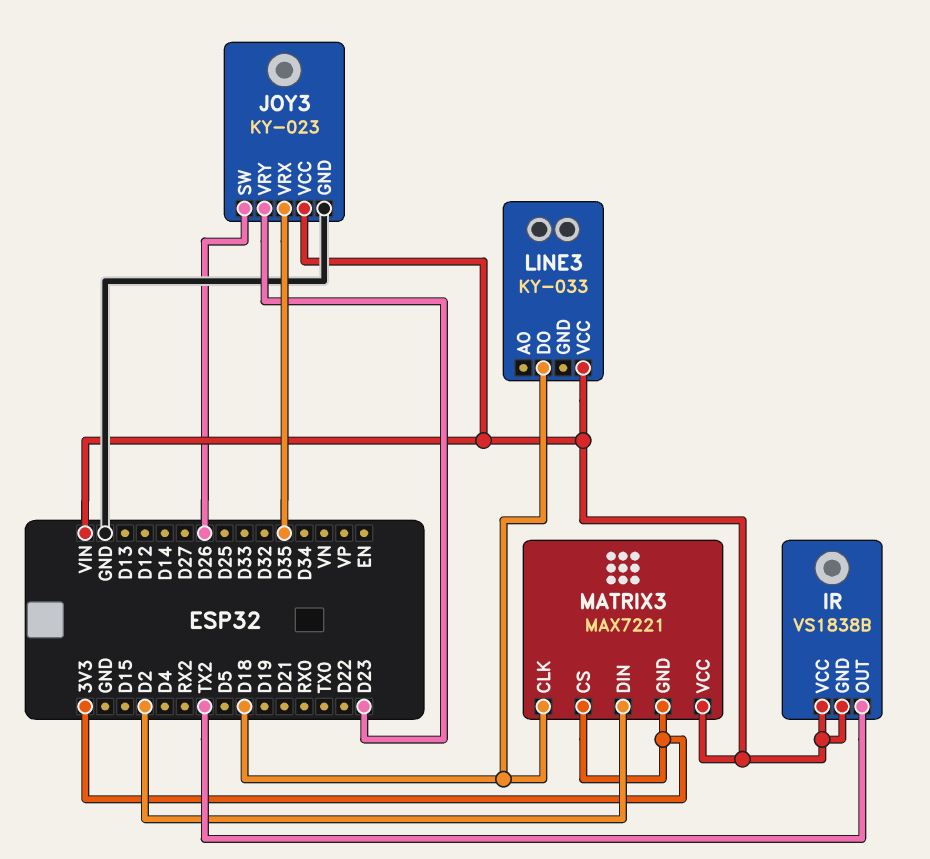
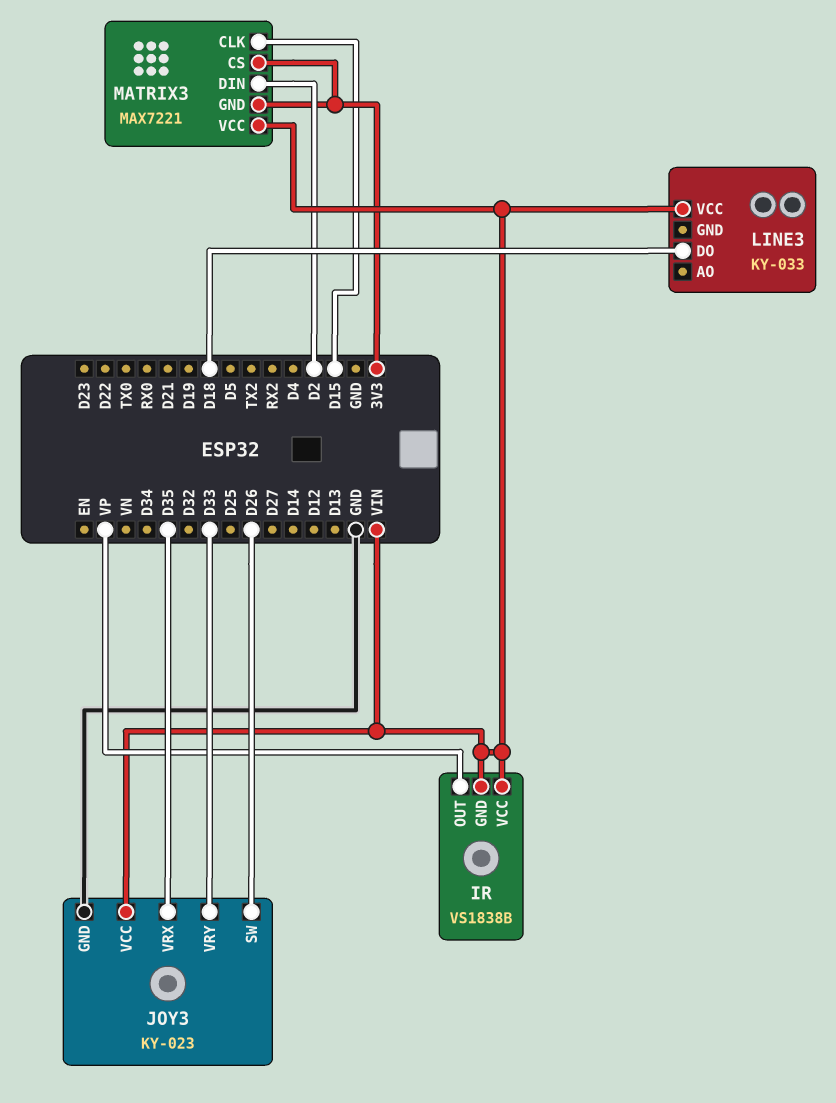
IR pin OUT: TX2 -> VP
JOY3 pin VRY: D23 -> D33
MATRIX3 pin CLK: D18 -> D15

